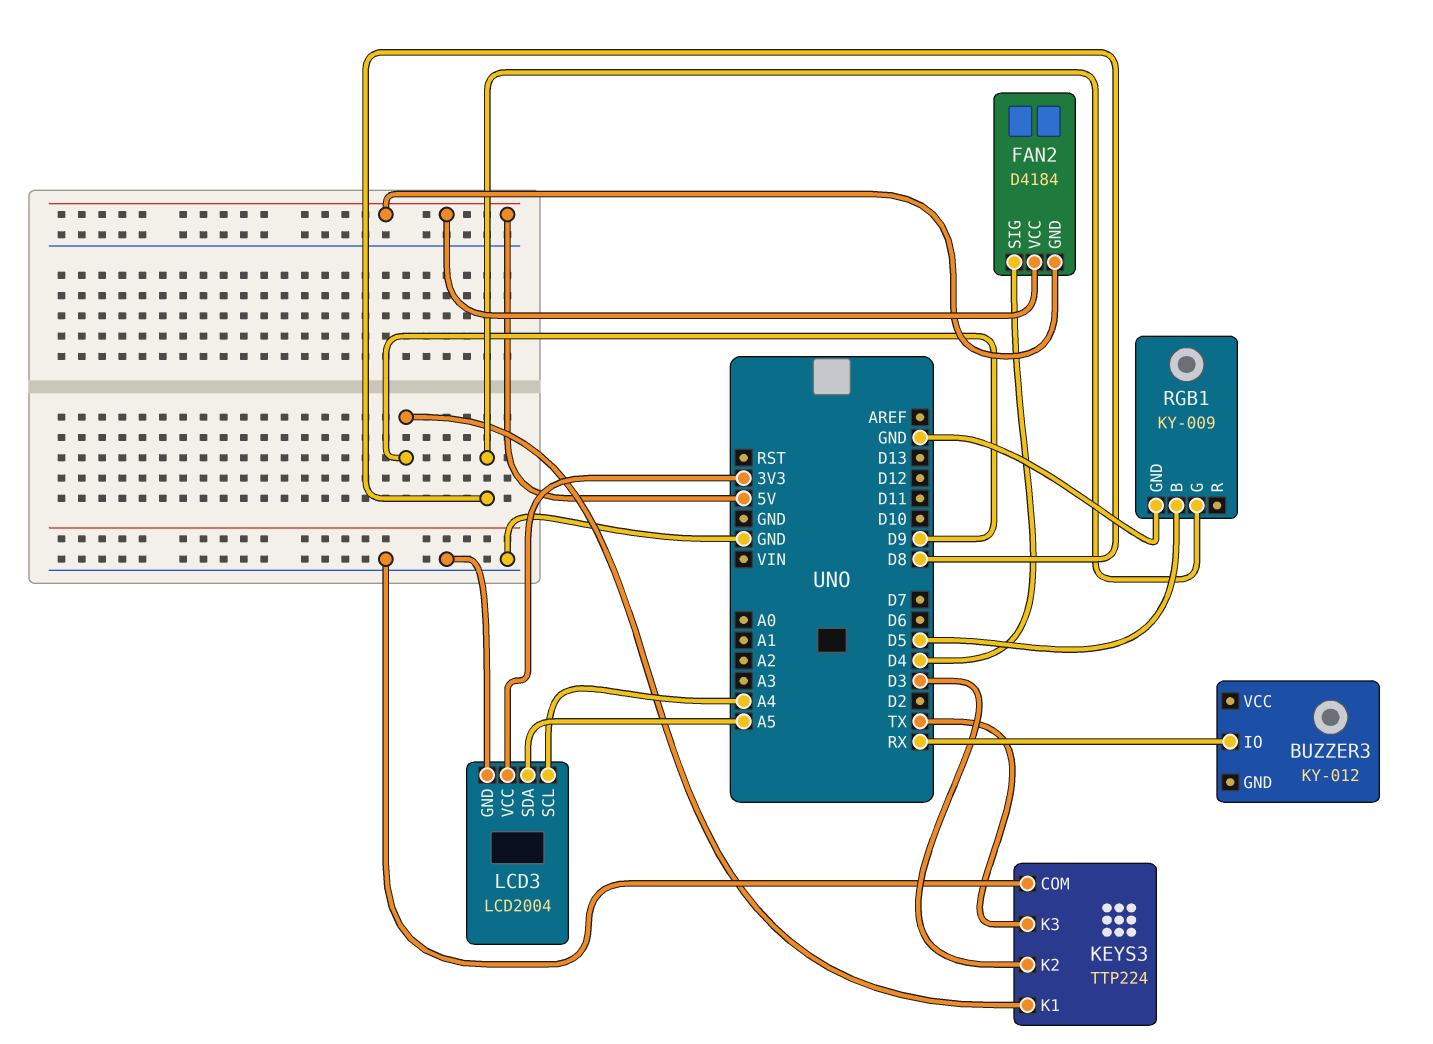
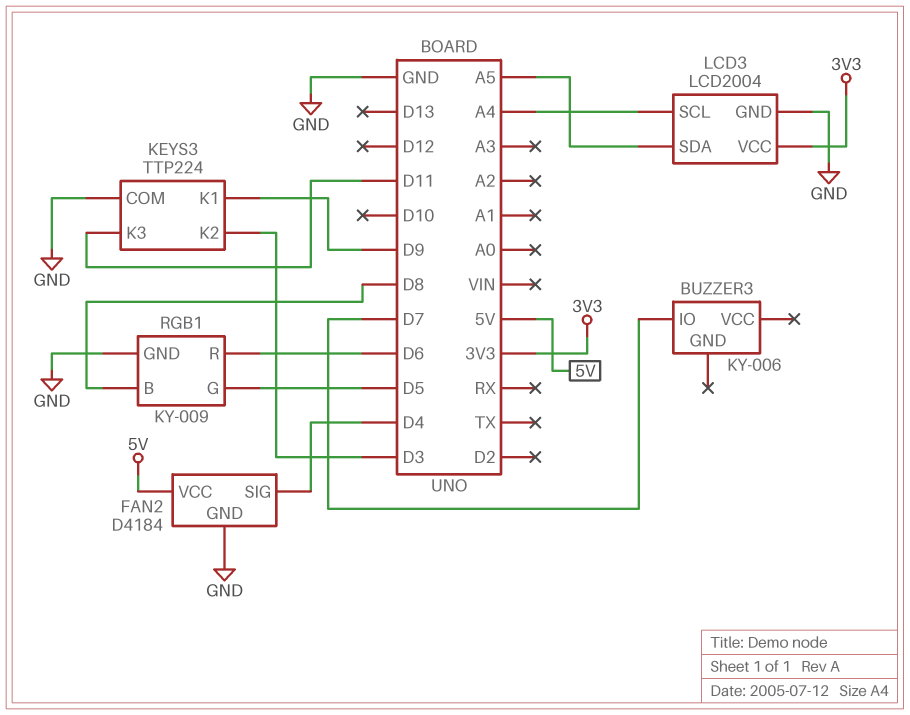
BUZZER3: KY-012 -> KY-006
BUZZER3 pin IO: RX -> D7
FAN2 pin GND: 5V -> GND
KEYS3 pin K3: TX -> D11
RGB1 pin B: D5 -> D8
RGB1 pin G: D8 -> D5
RGB1 pin R: none -> D6

